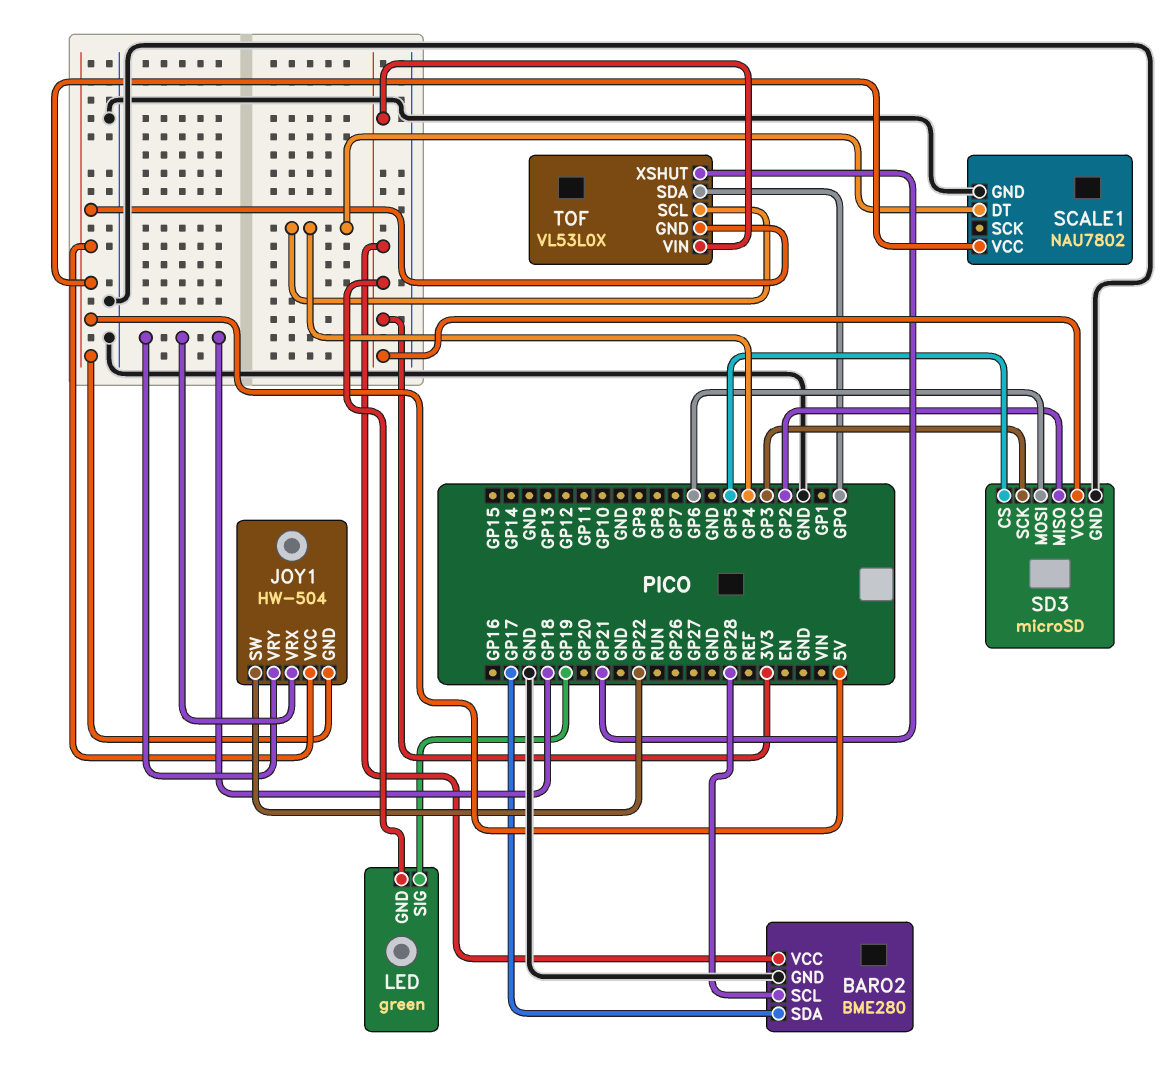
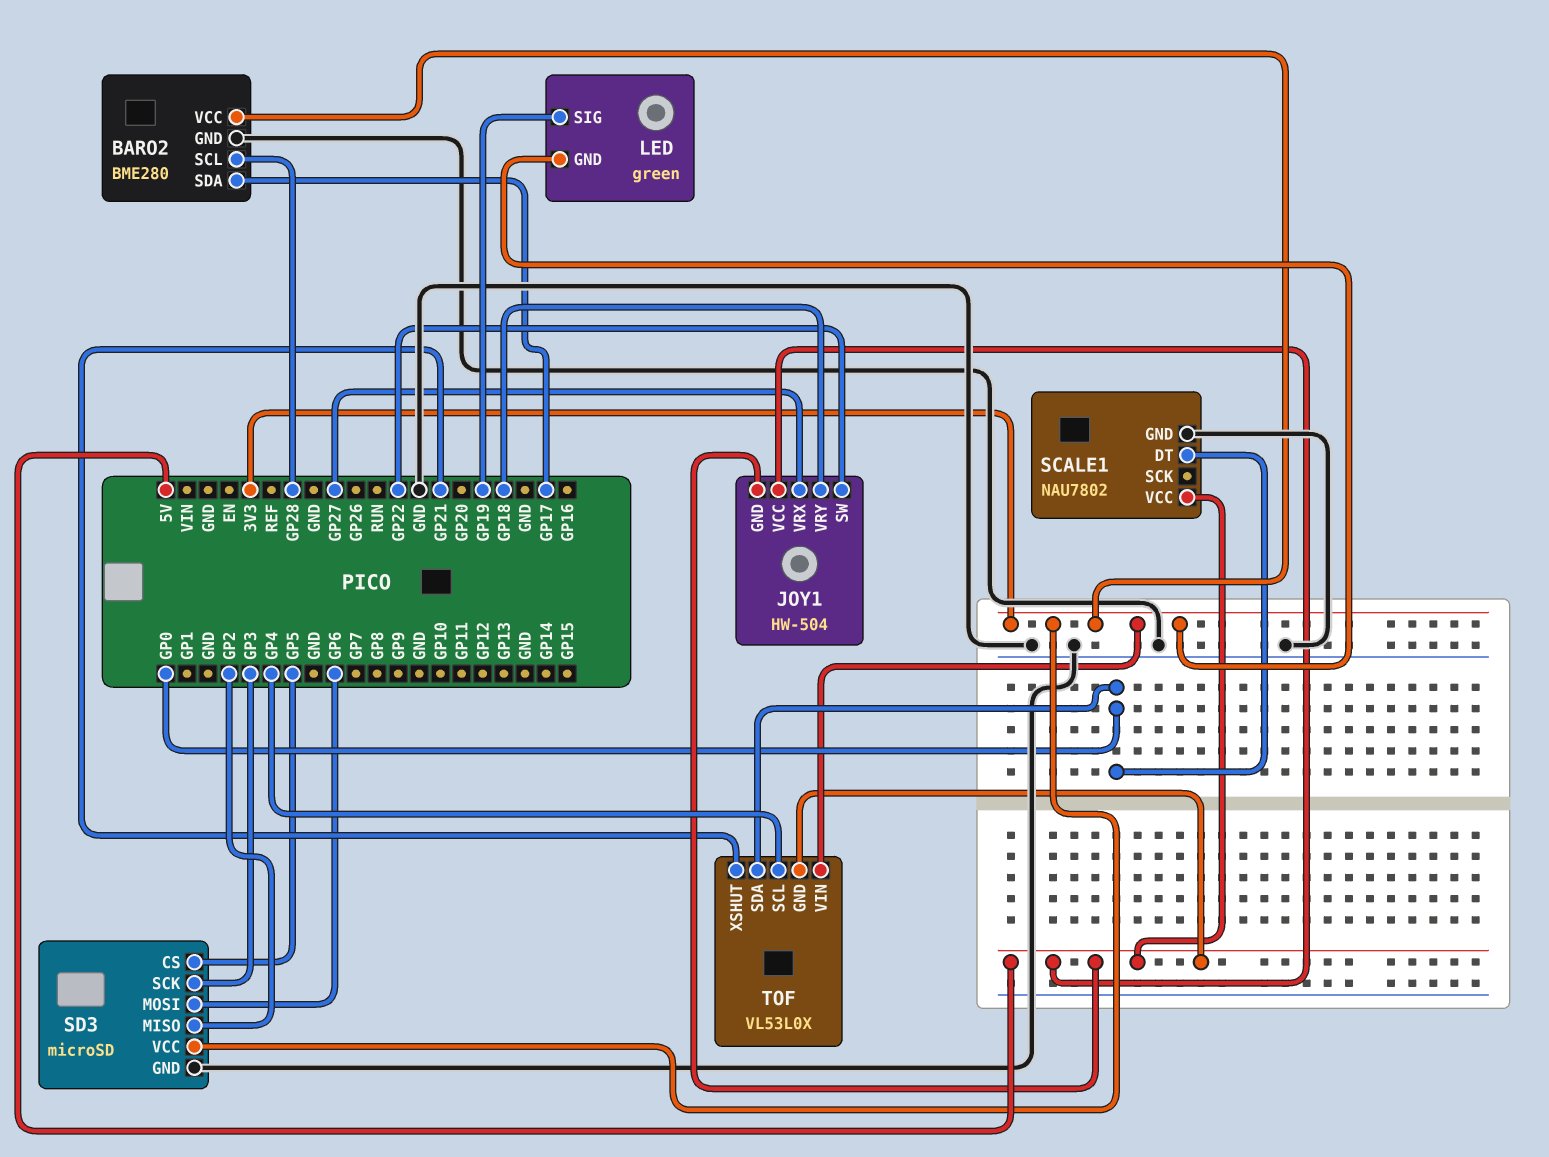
JOY1 pin VRX: GP18 -> GP27
SCALE1 pin DT: GP4 -> GP0

